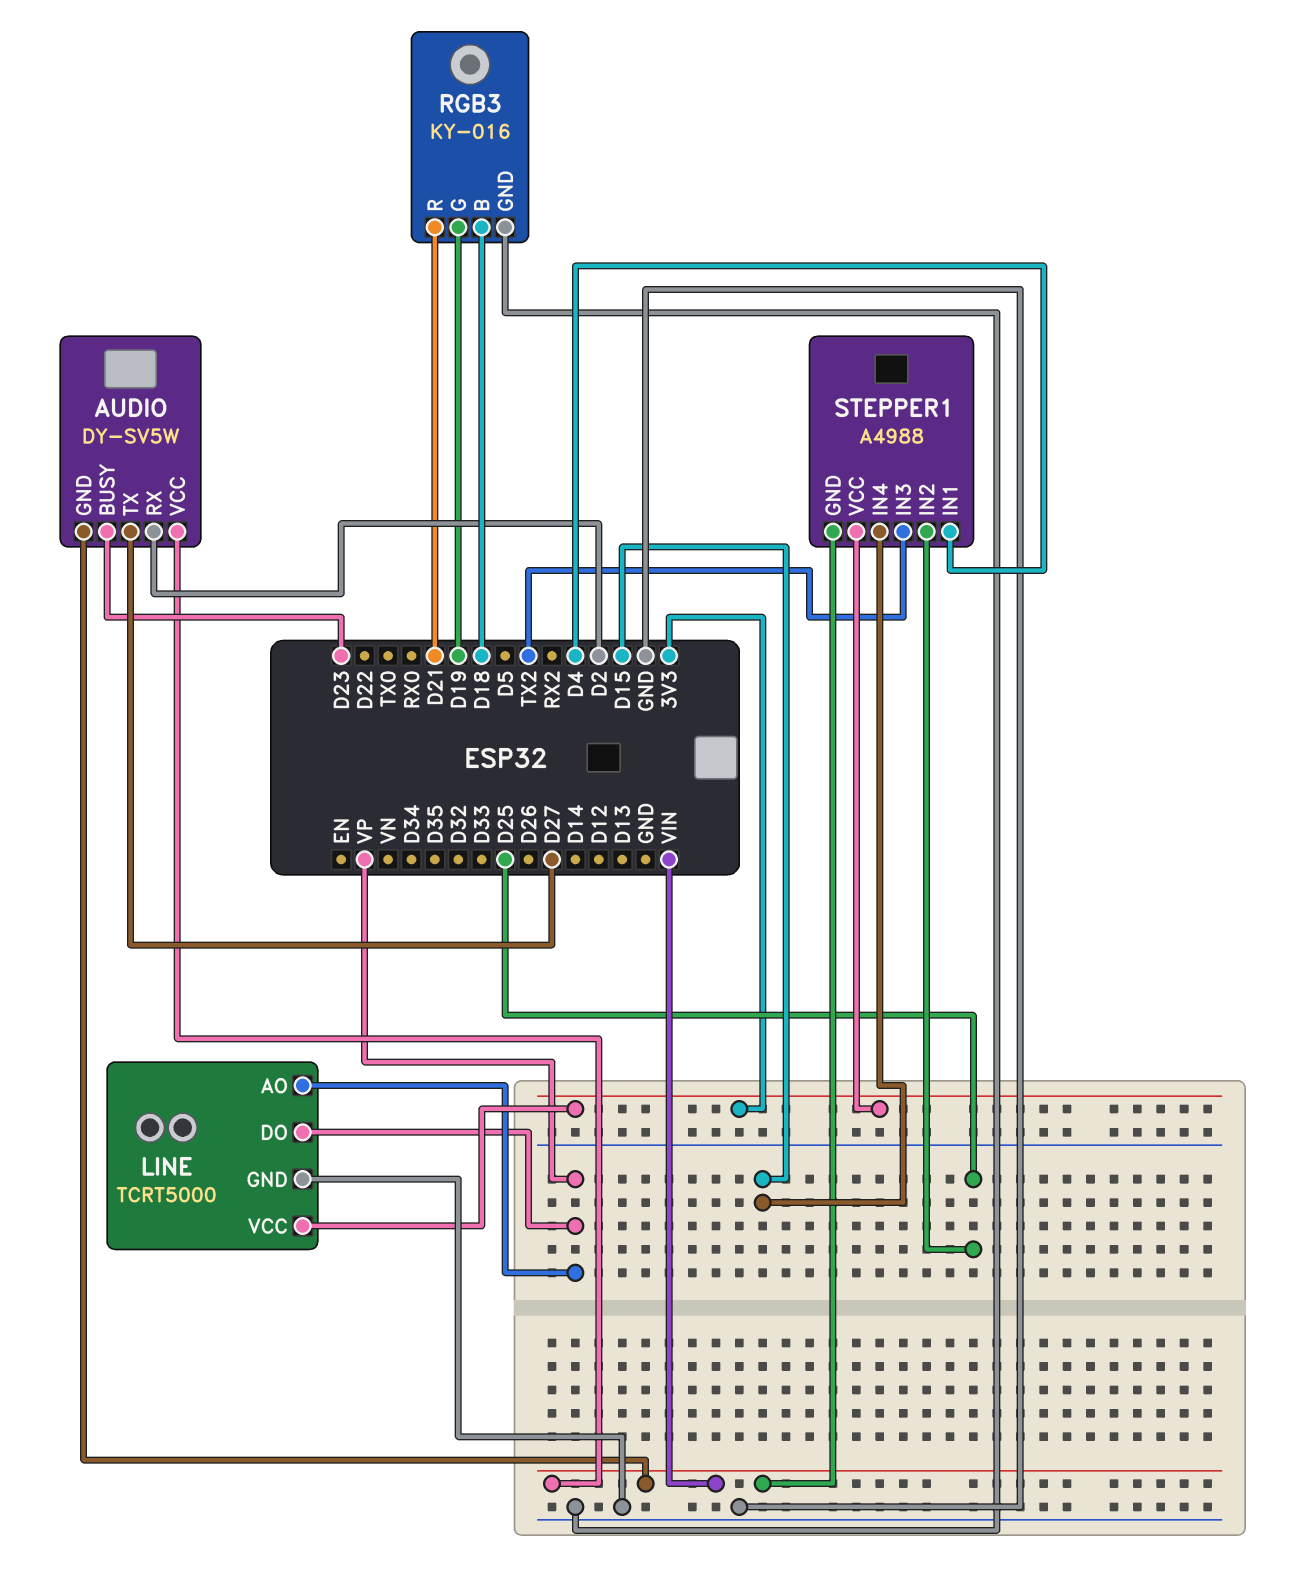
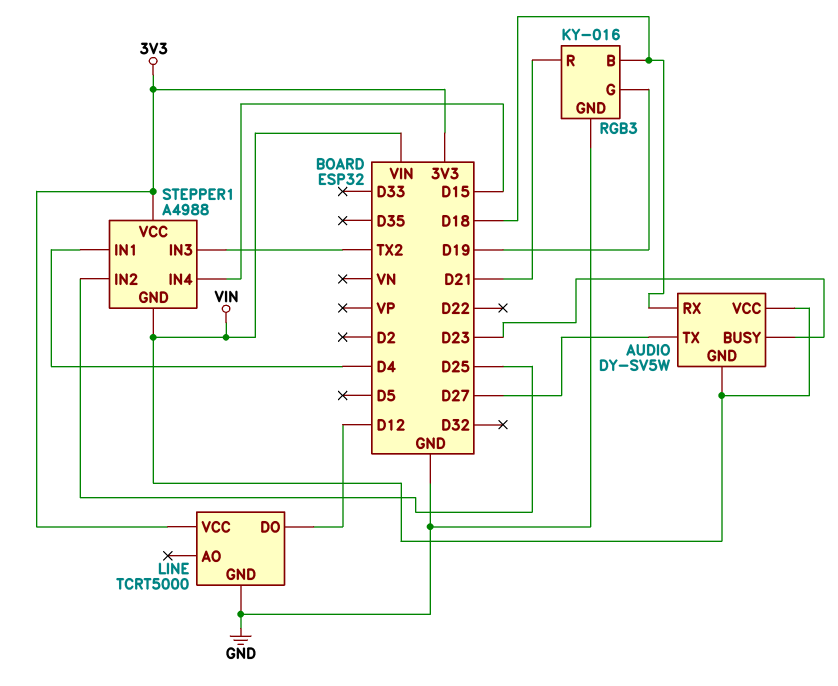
AUDIO pin RX: D2 -> D18
LINE pin AO: VP -> none
LINE pin DO: VP -> D12

